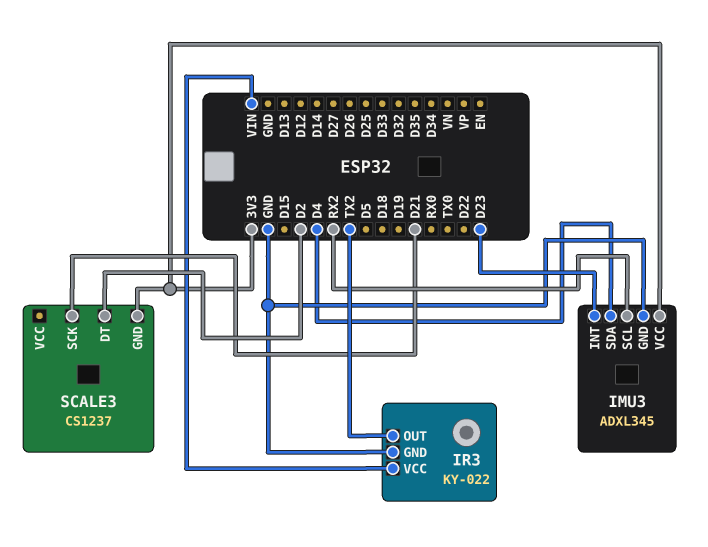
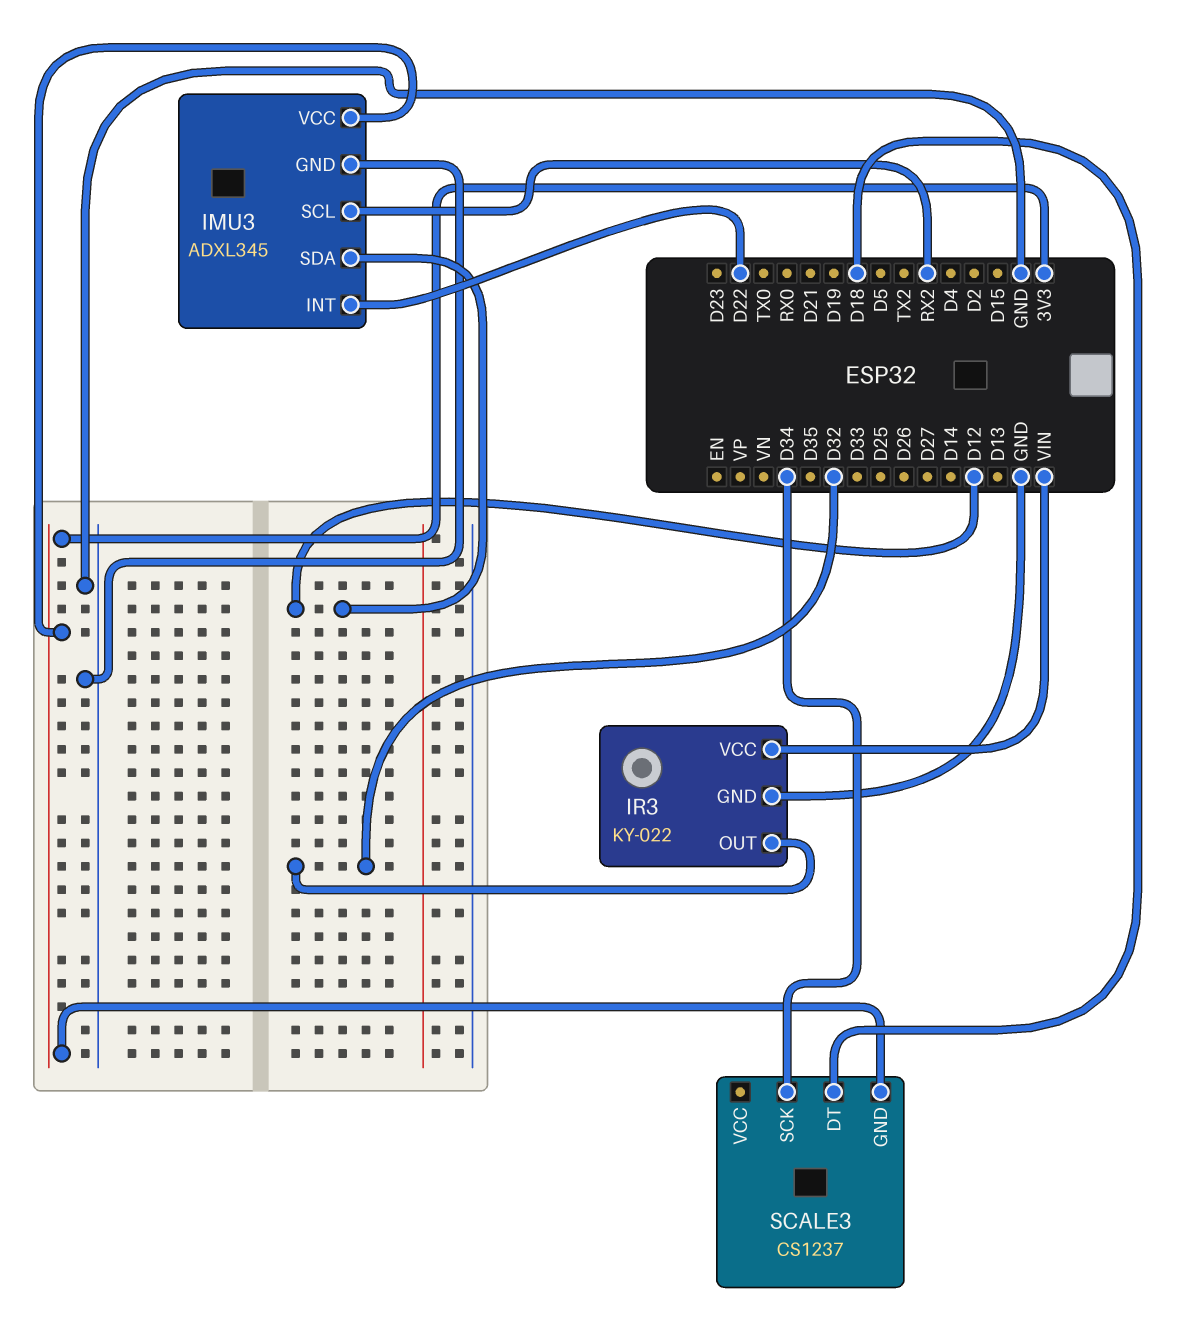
IMU3 pin INT: D23 -> D22
IMU3 pin SDA: D4 -> D12
IR3 pin OUT: TX2 -> D32
SCALE3 pin DT: D2 -> D18
SCALE3 pin SCK: D21 -> D34

